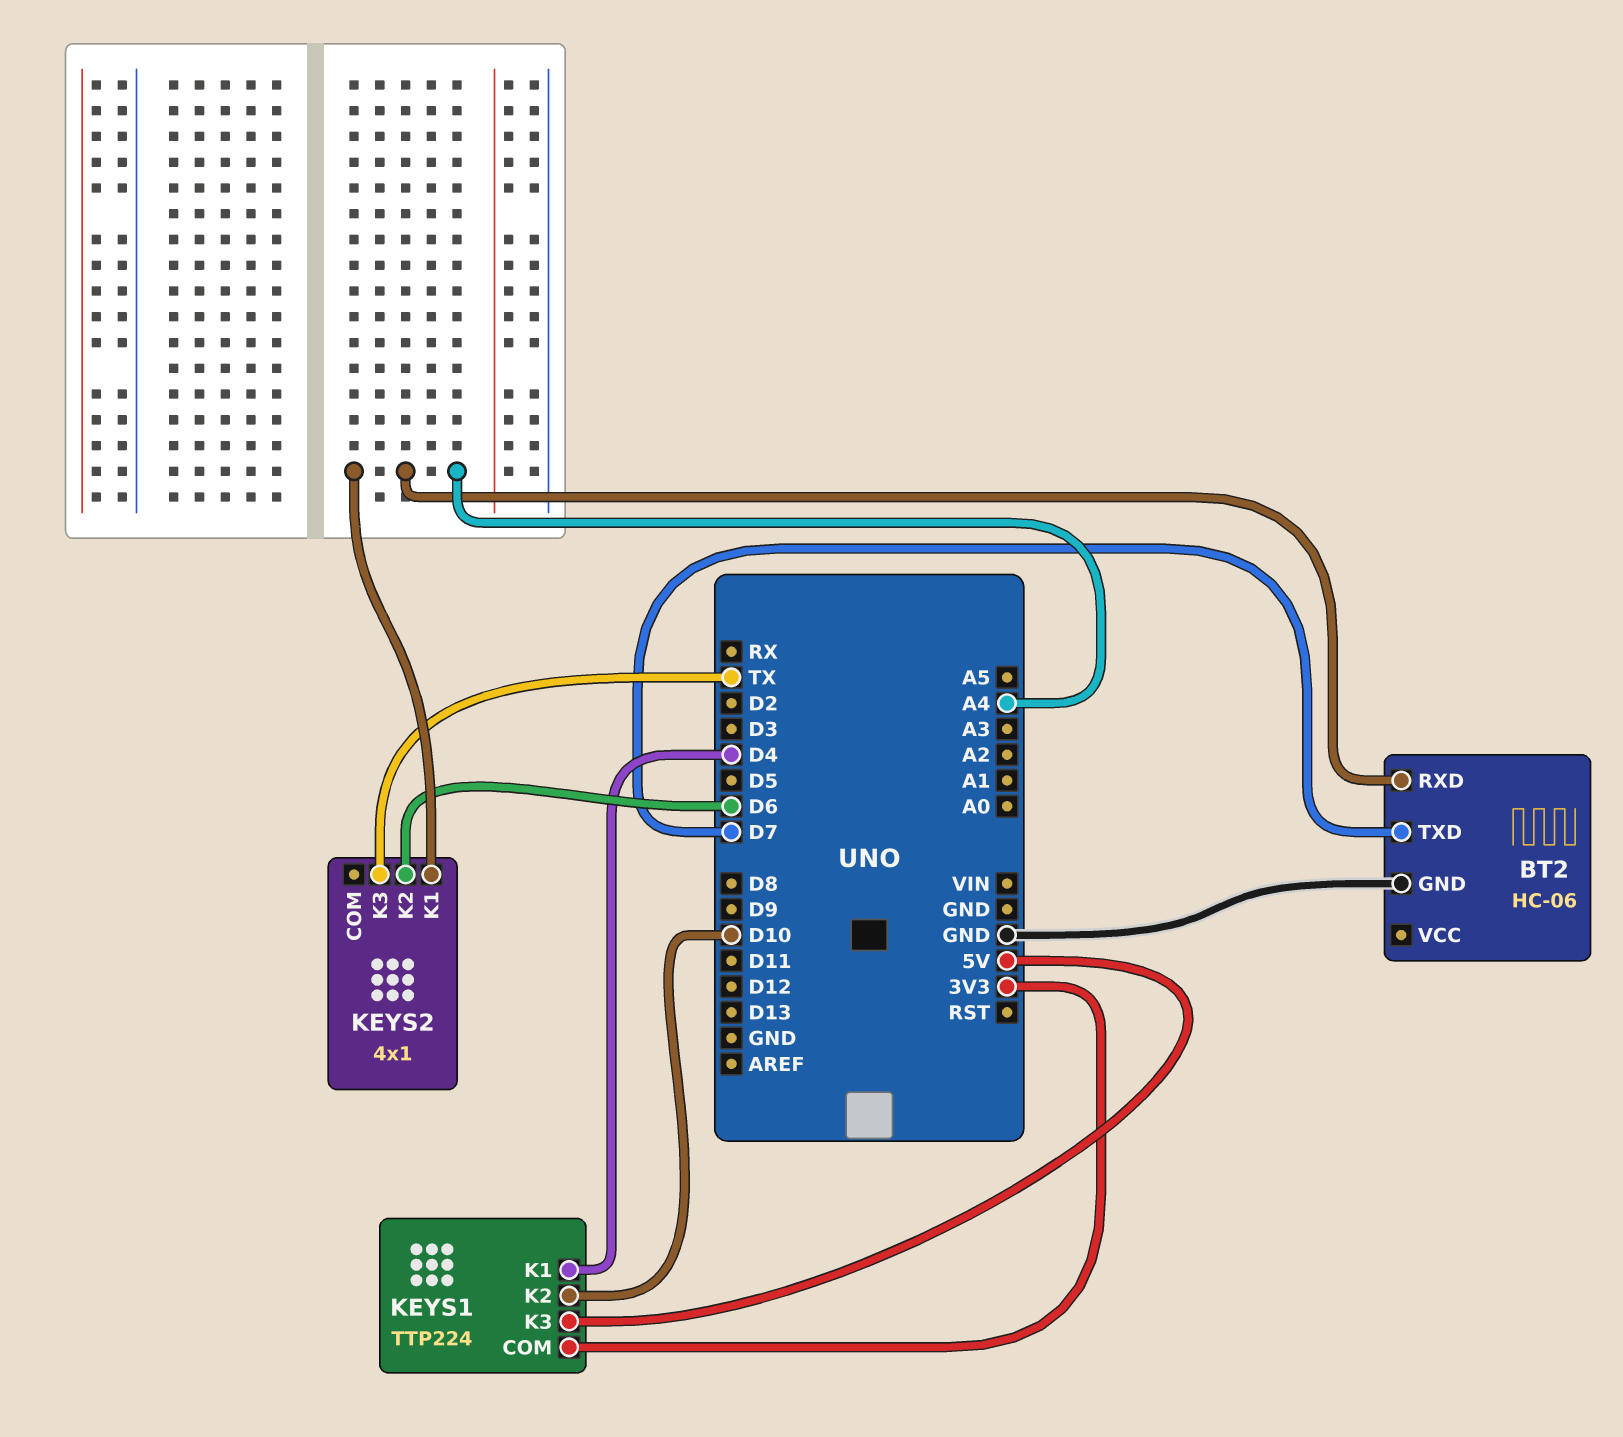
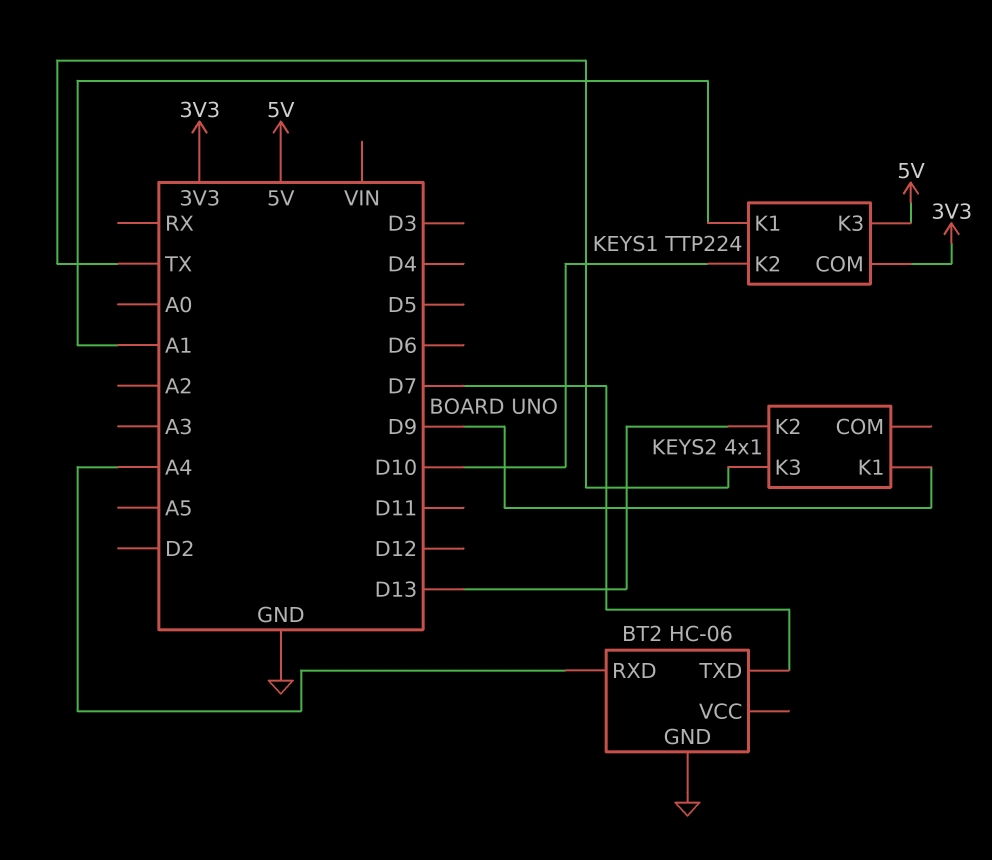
KEYS1 pin K1: D4 -> A1
KEYS2 pin K1: A4 -> D9
KEYS2 pin K2: D6 -> D13

